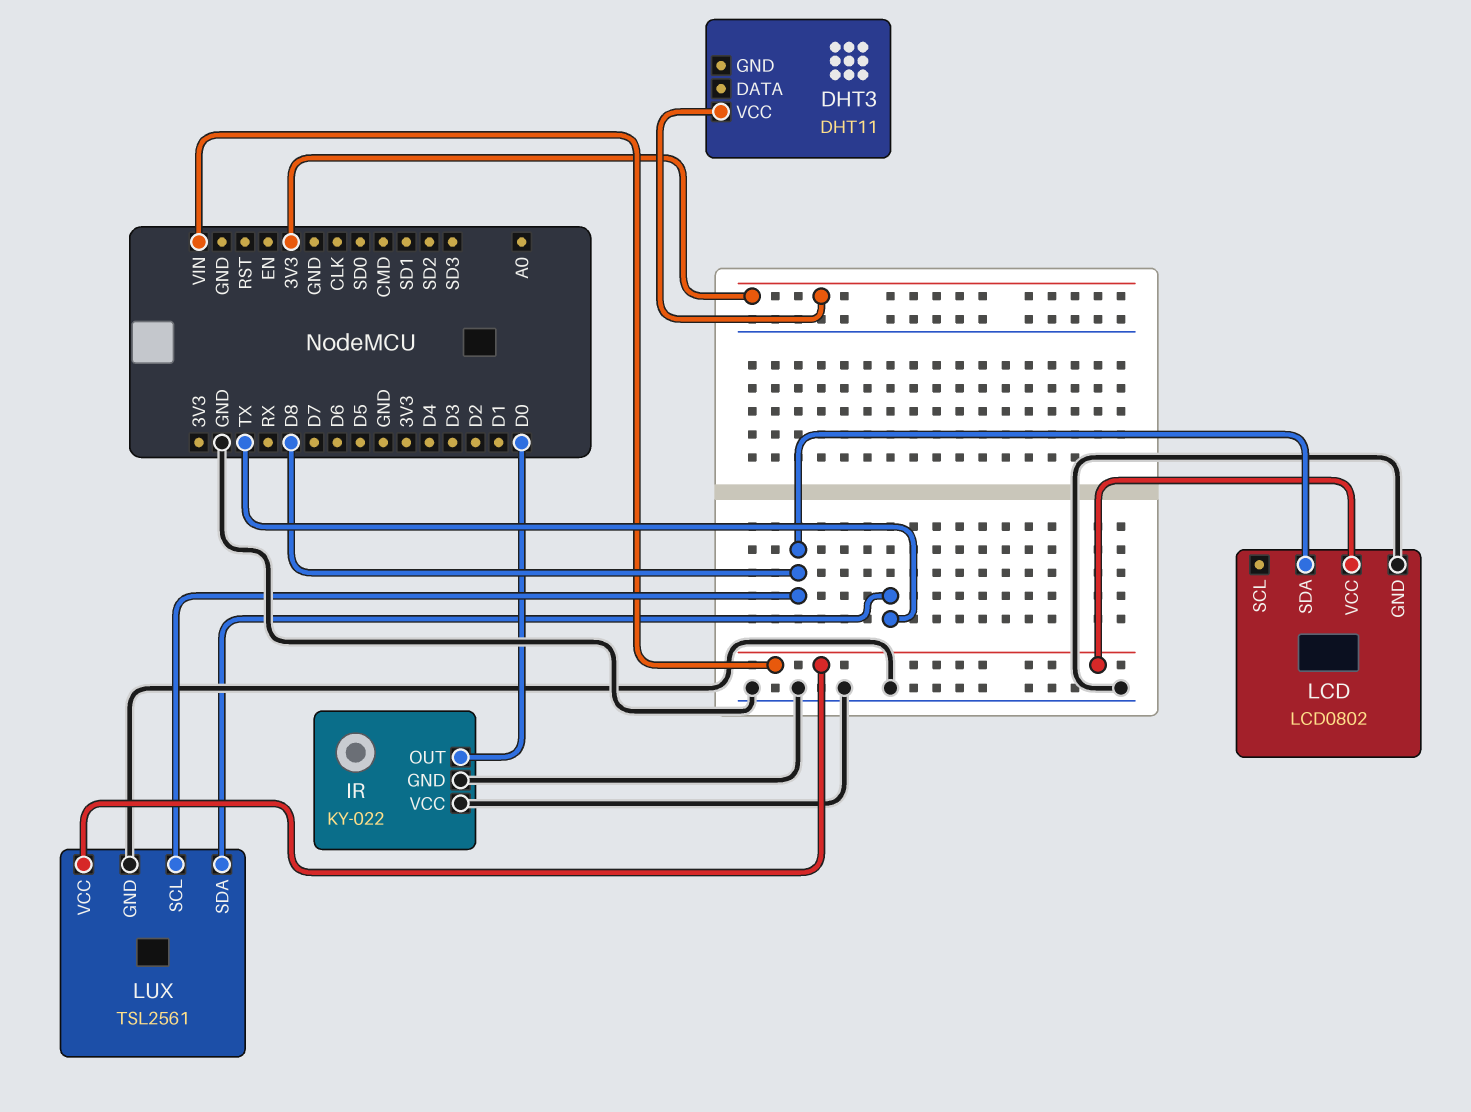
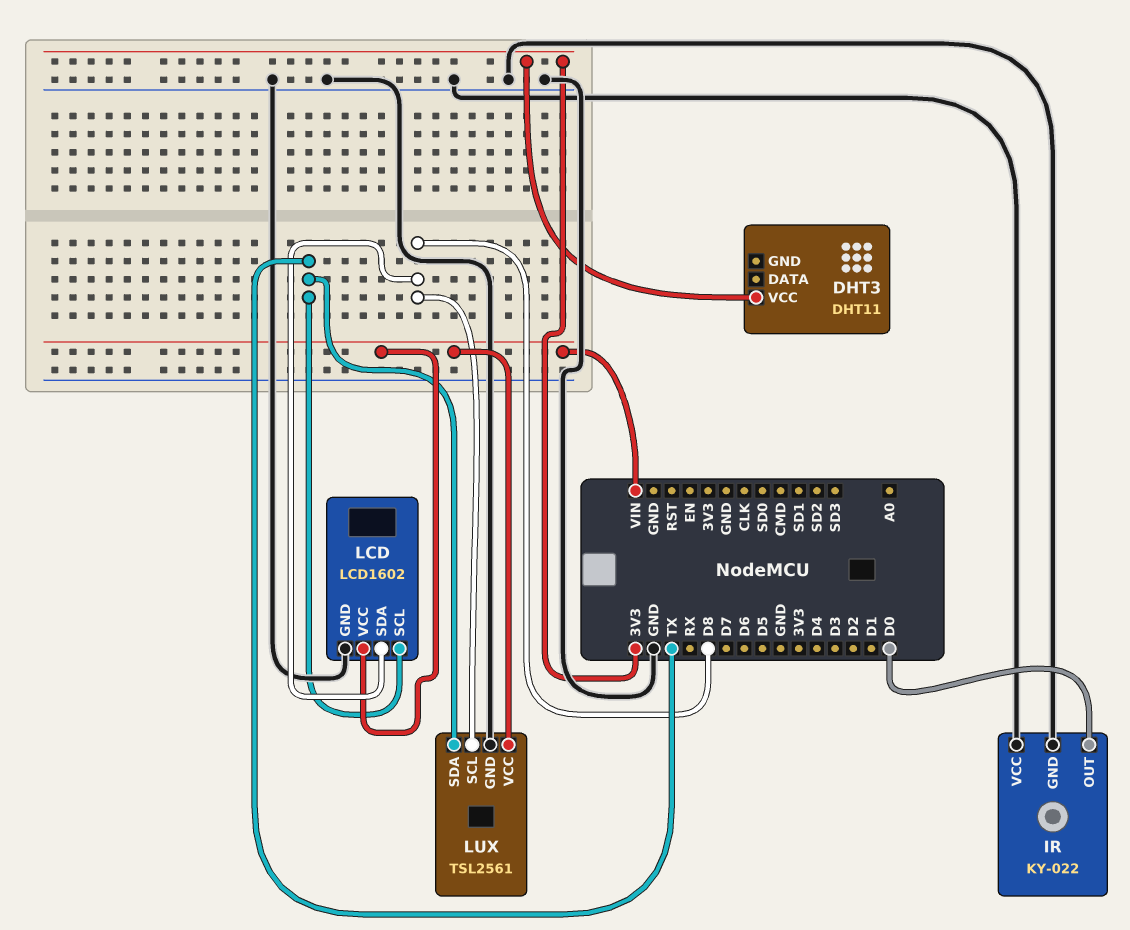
LCD: LCD0802 -> LCD1602
LCD pin SCL: none -> TX

